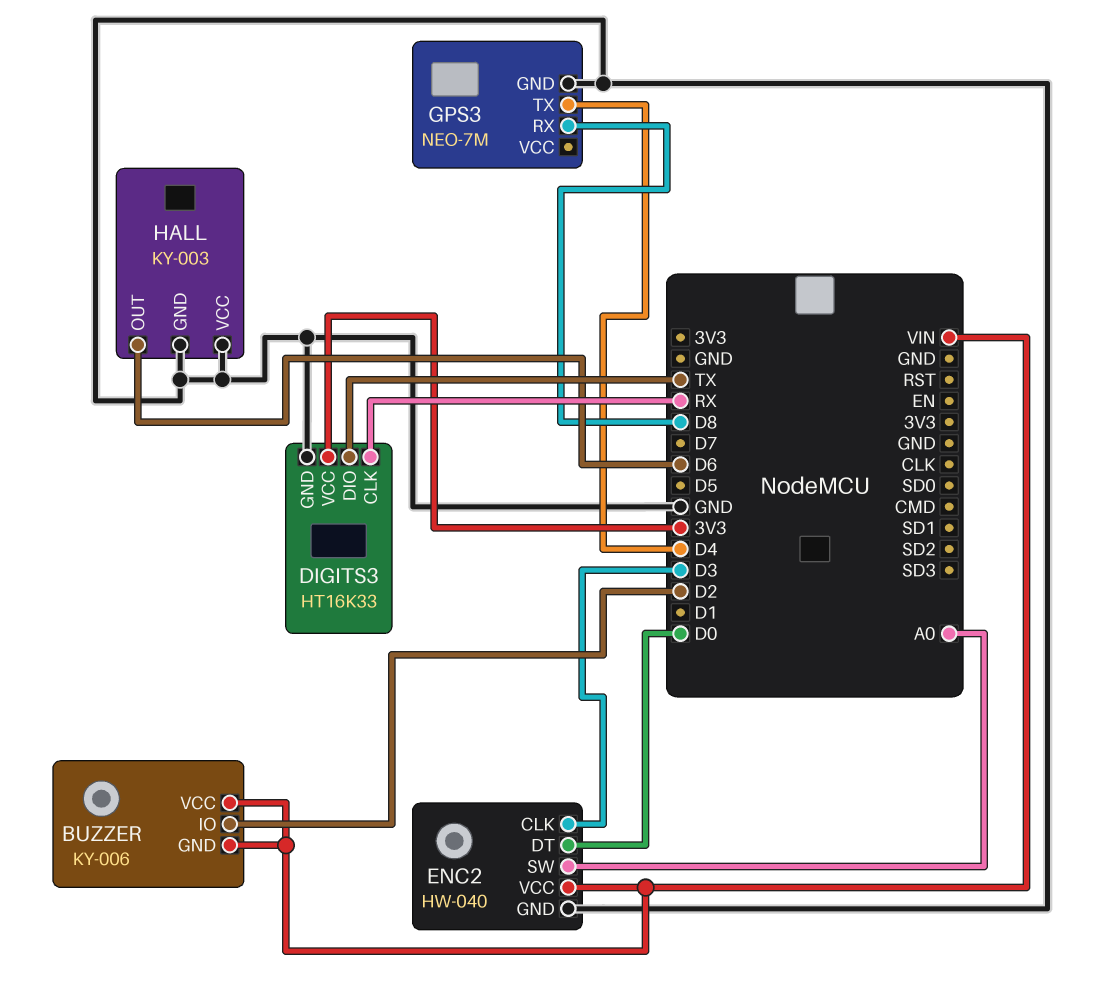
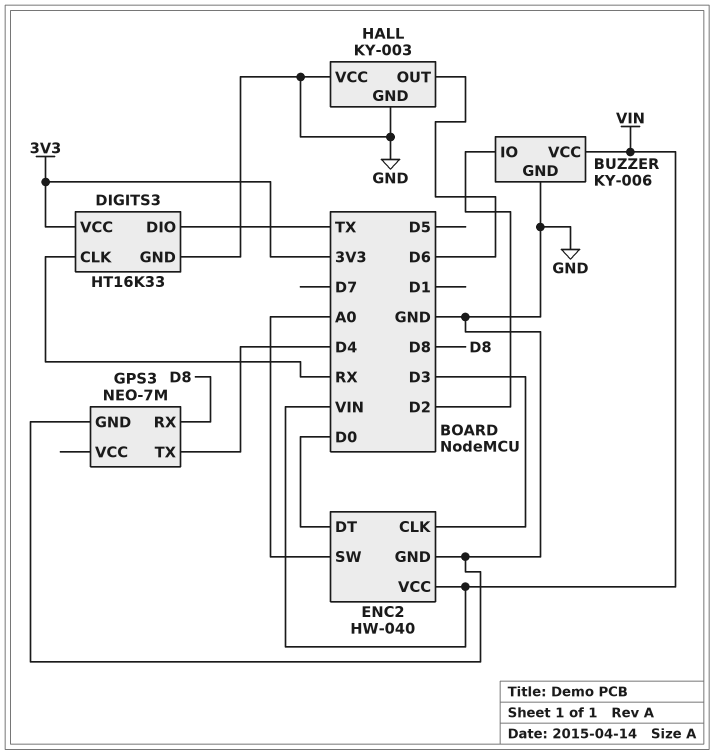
BUZZER pin GND: VIN -> GND

